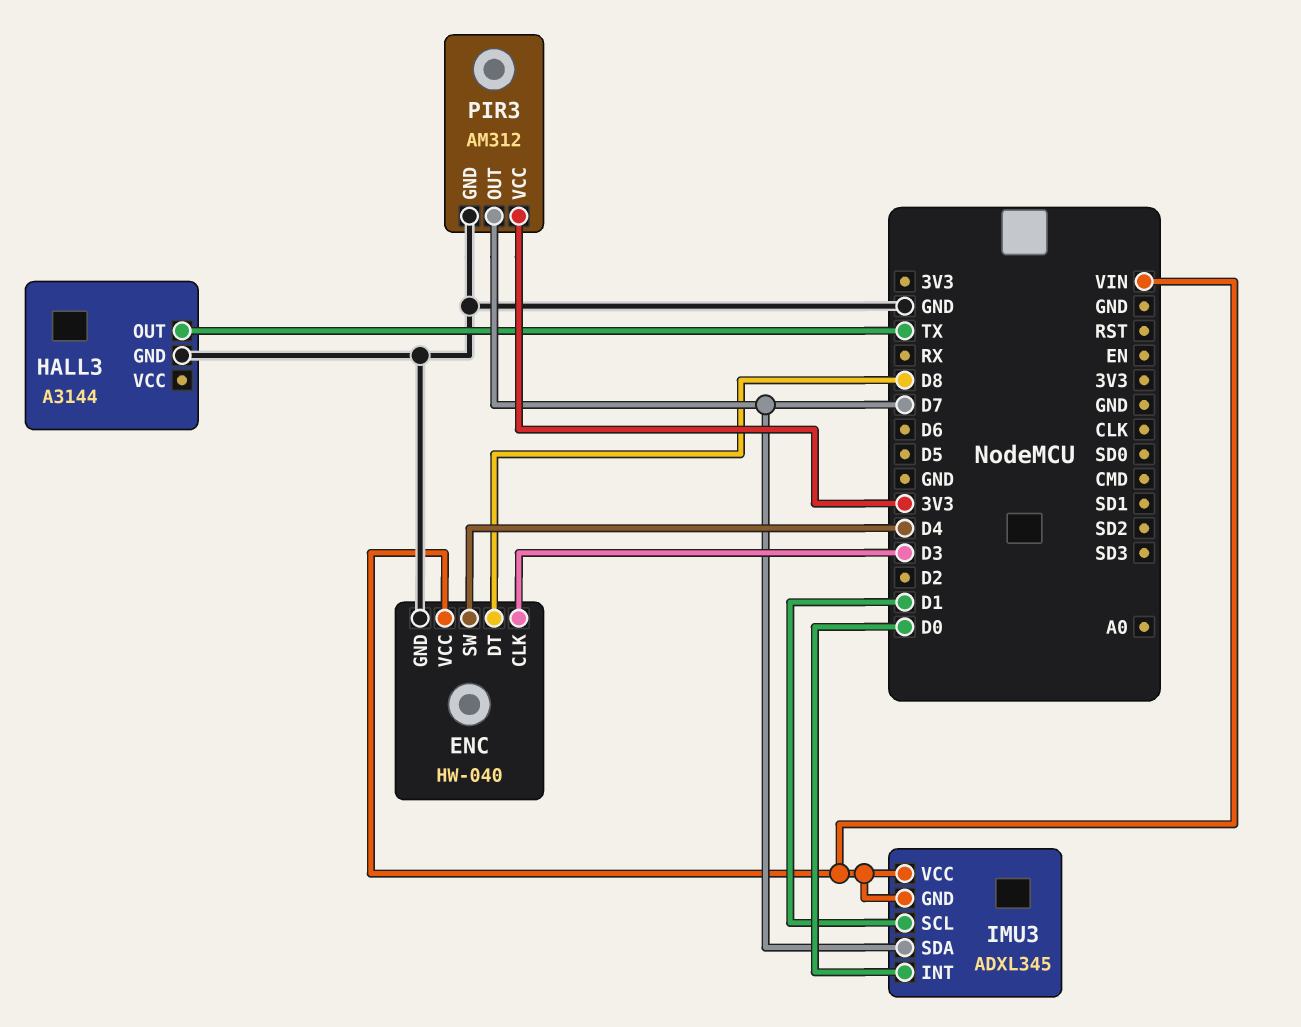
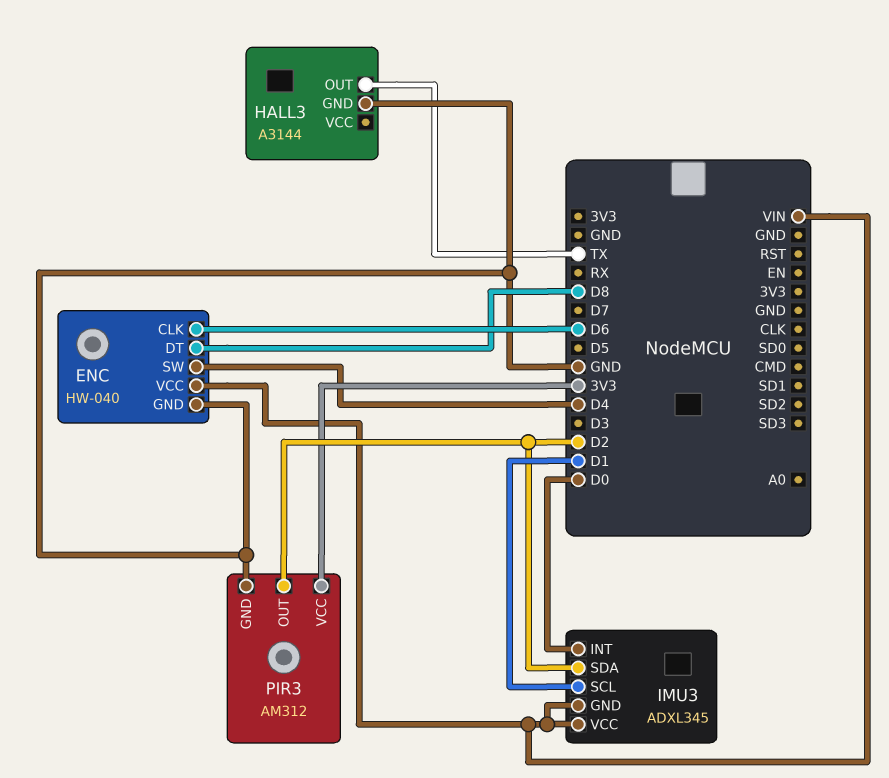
ENC pin CLK: D3 -> D6
IMU3 pin SDA: D7 -> D2
PIR3 pin OUT: D7 -> D2

